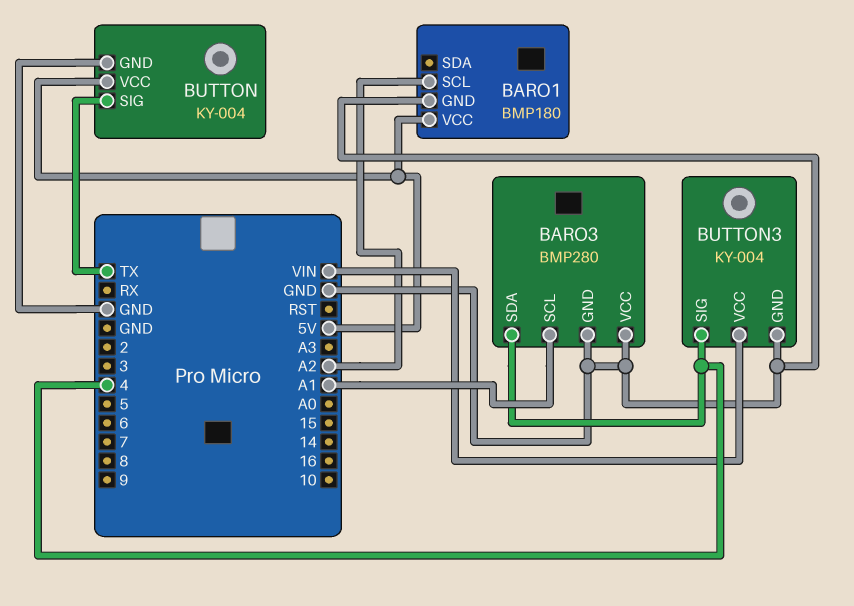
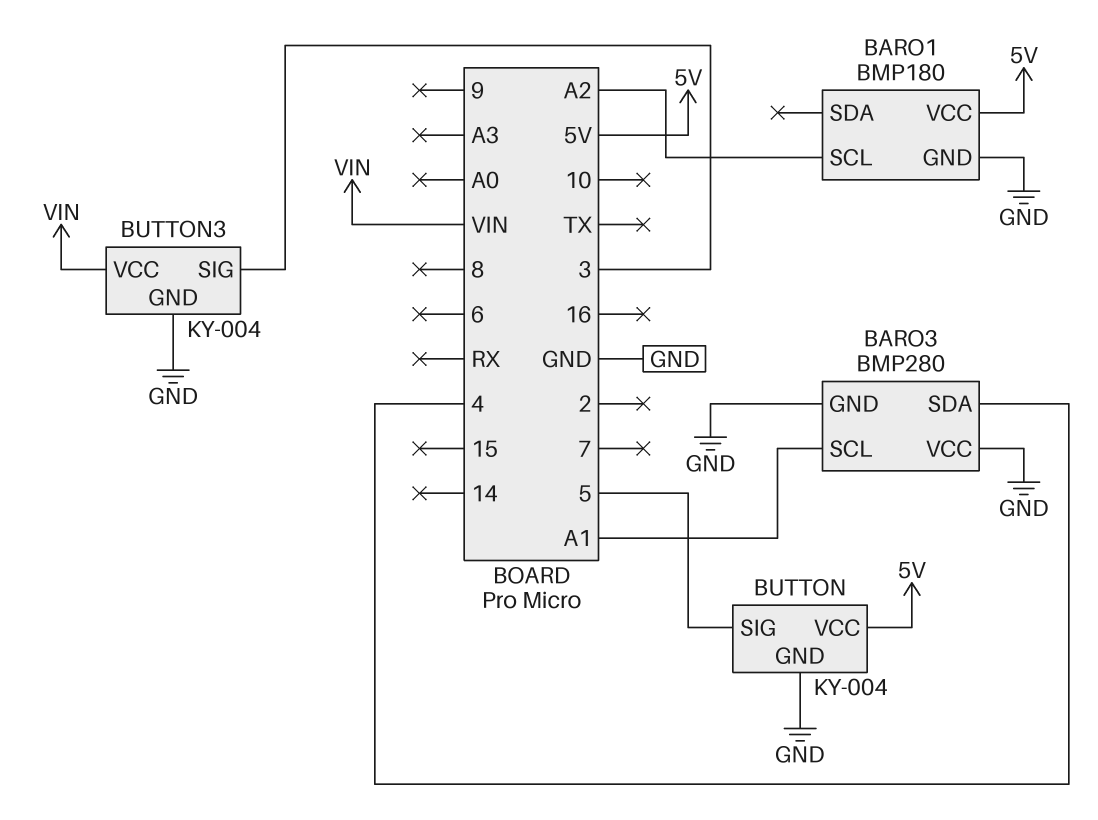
BUTTON pin SIG: TX -> 5
BUTTON3 pin SIG: 4 -> 3

